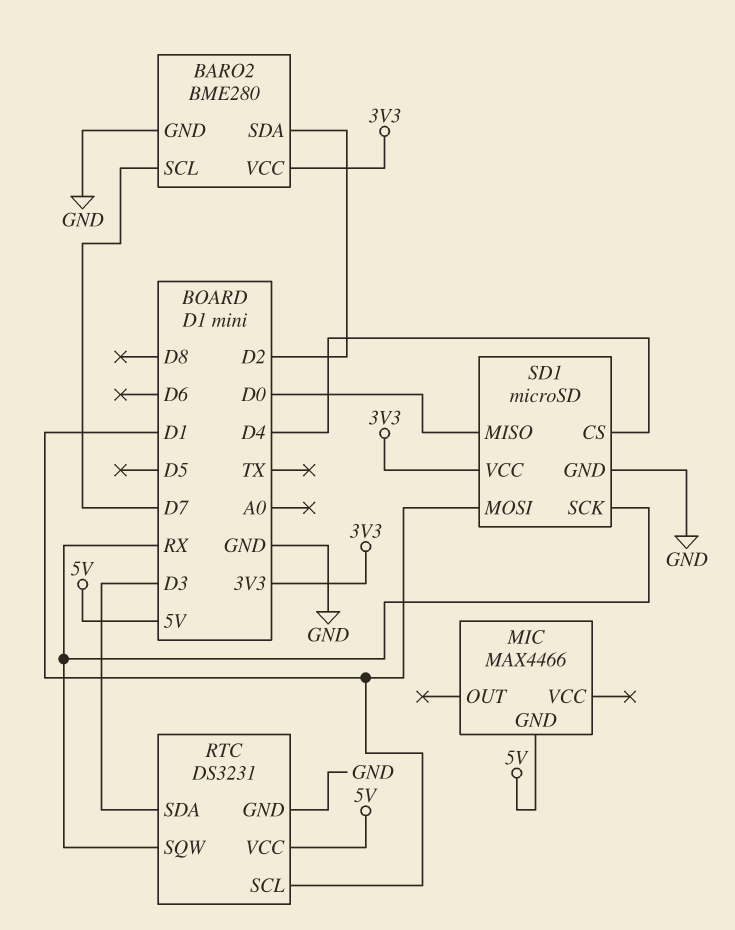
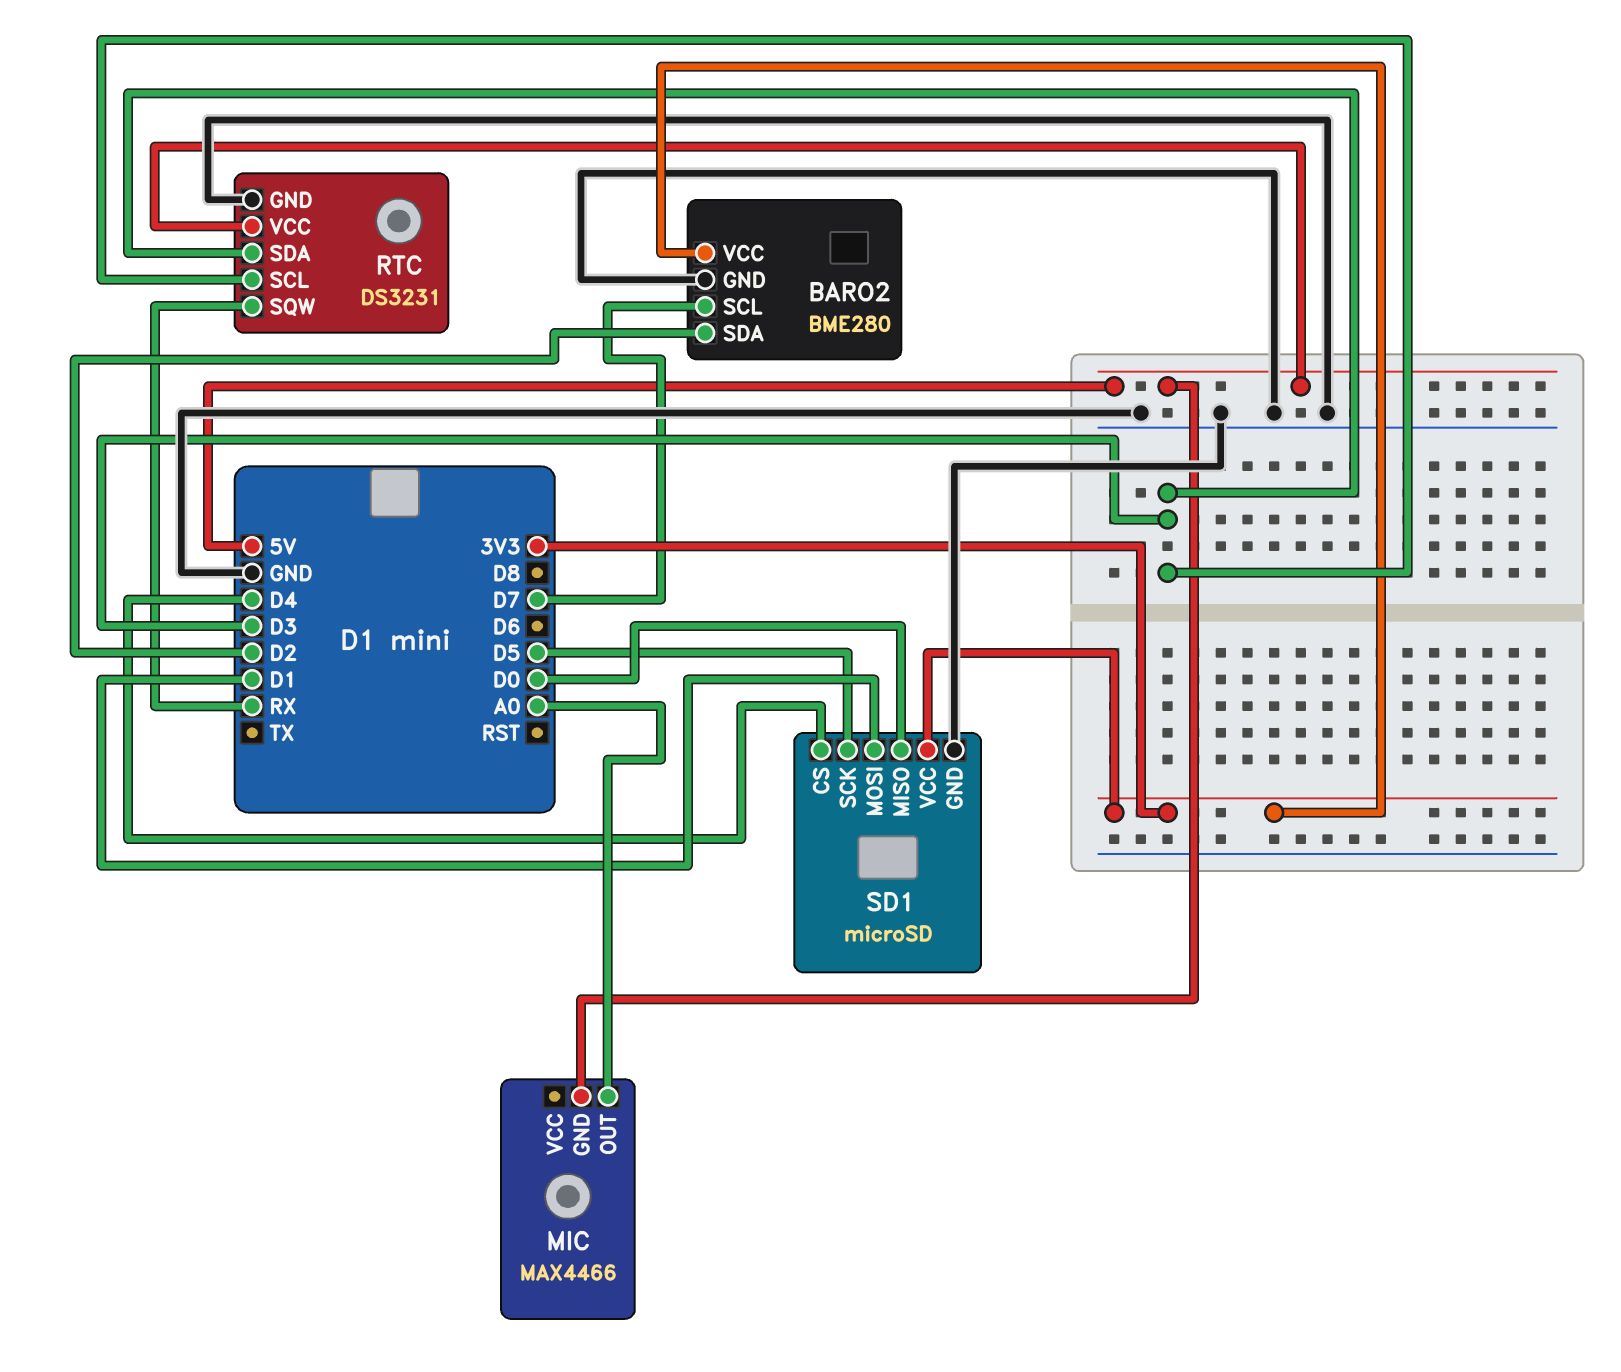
MIC pin OUT: none -> A0
RTC pin SCL: D1 -> D3
SD1 pin SCK: RX -> D5

